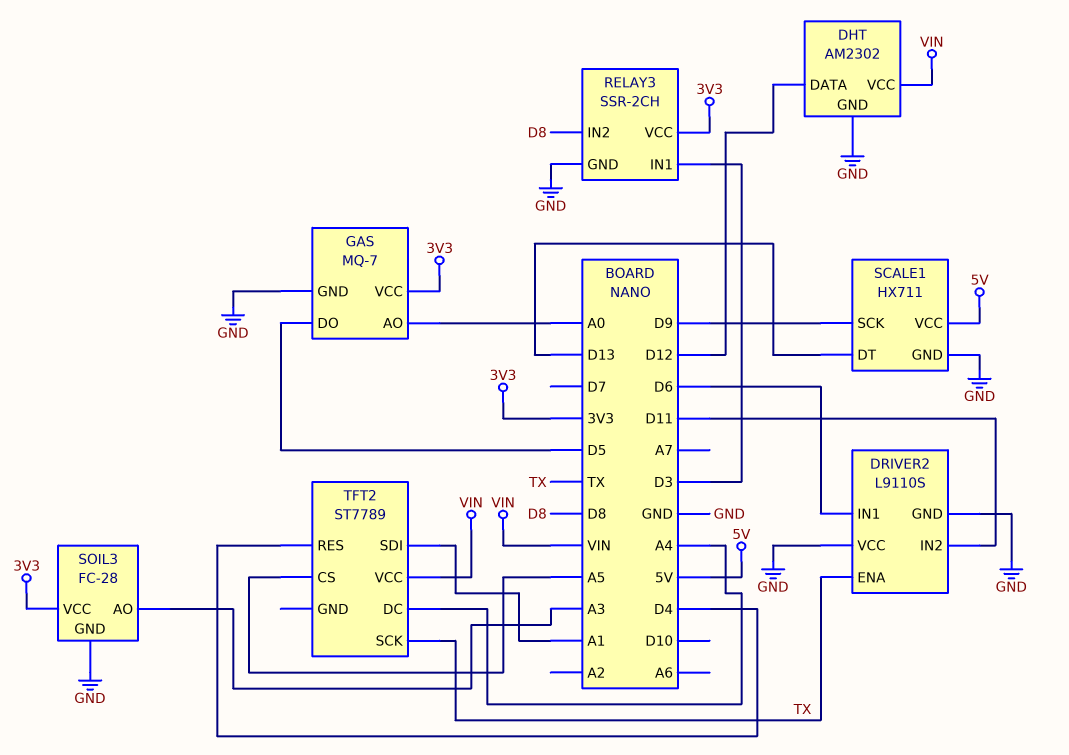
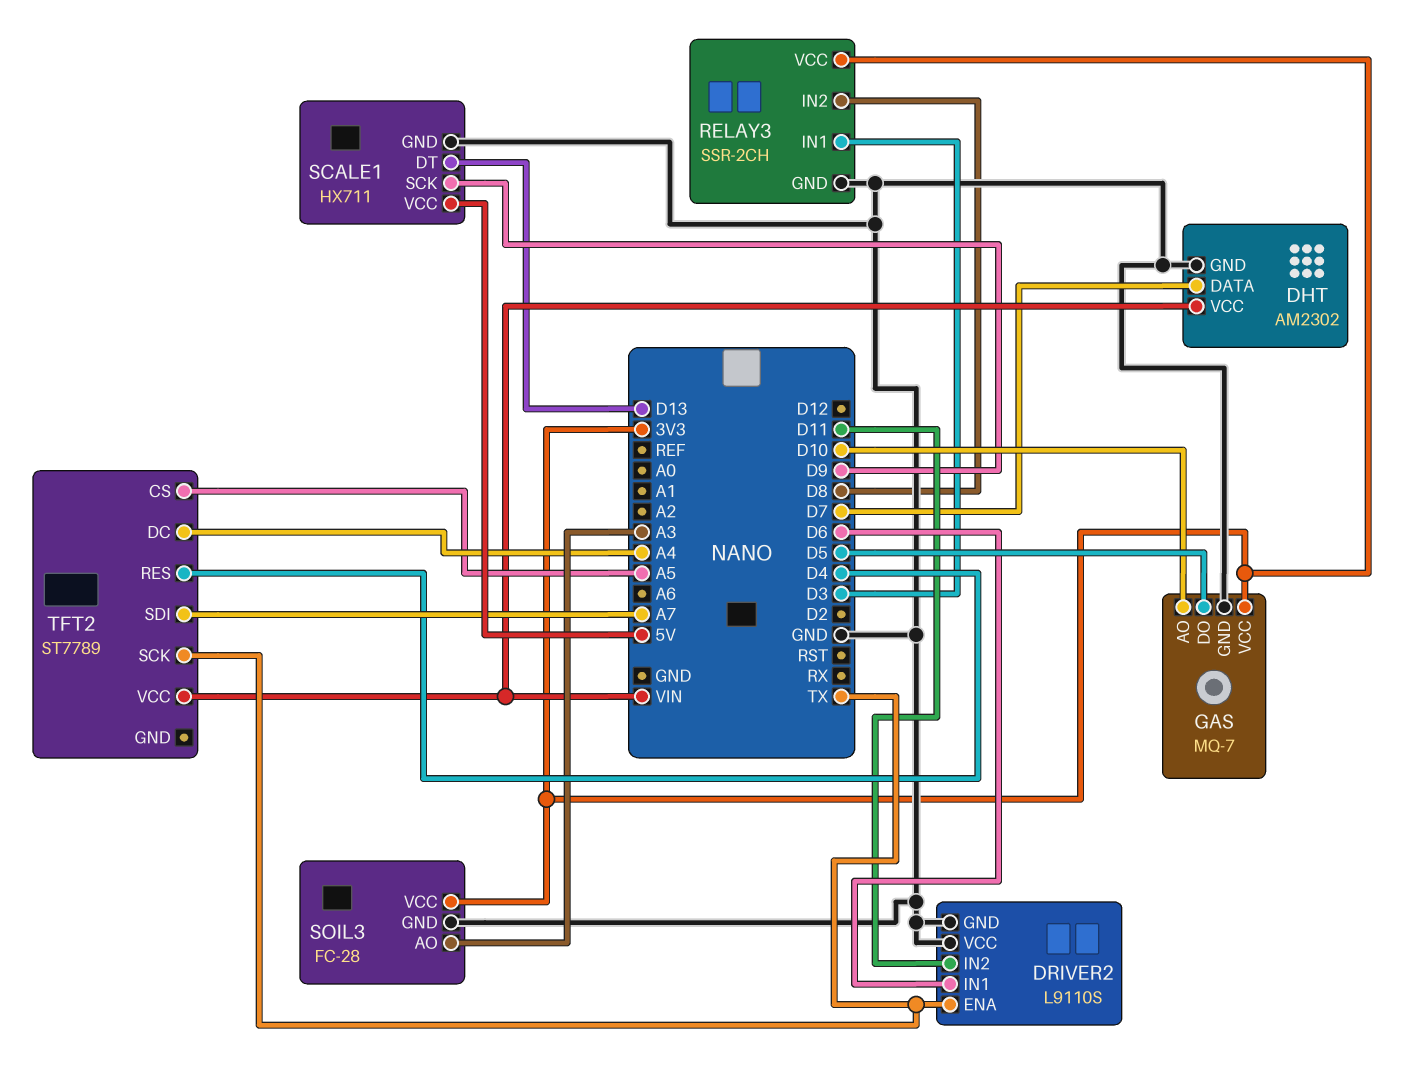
DHT pin DATA: D12 -> D7
GAS pin AO: A0 -> D10
TFT2 pin SDI: A1 -> A7

